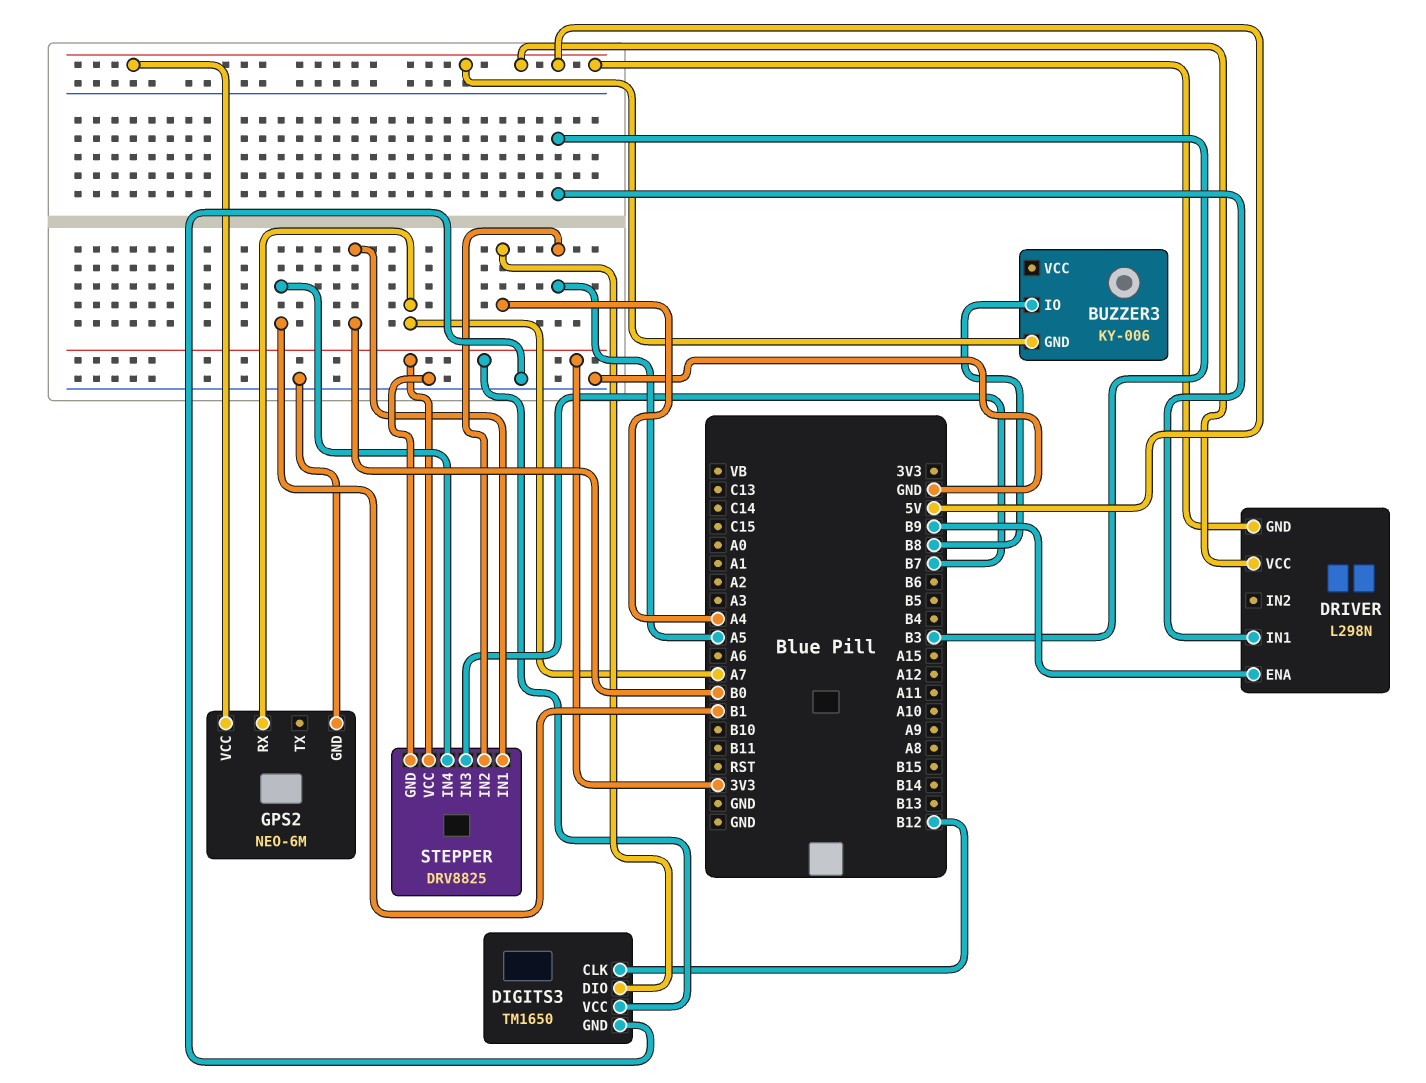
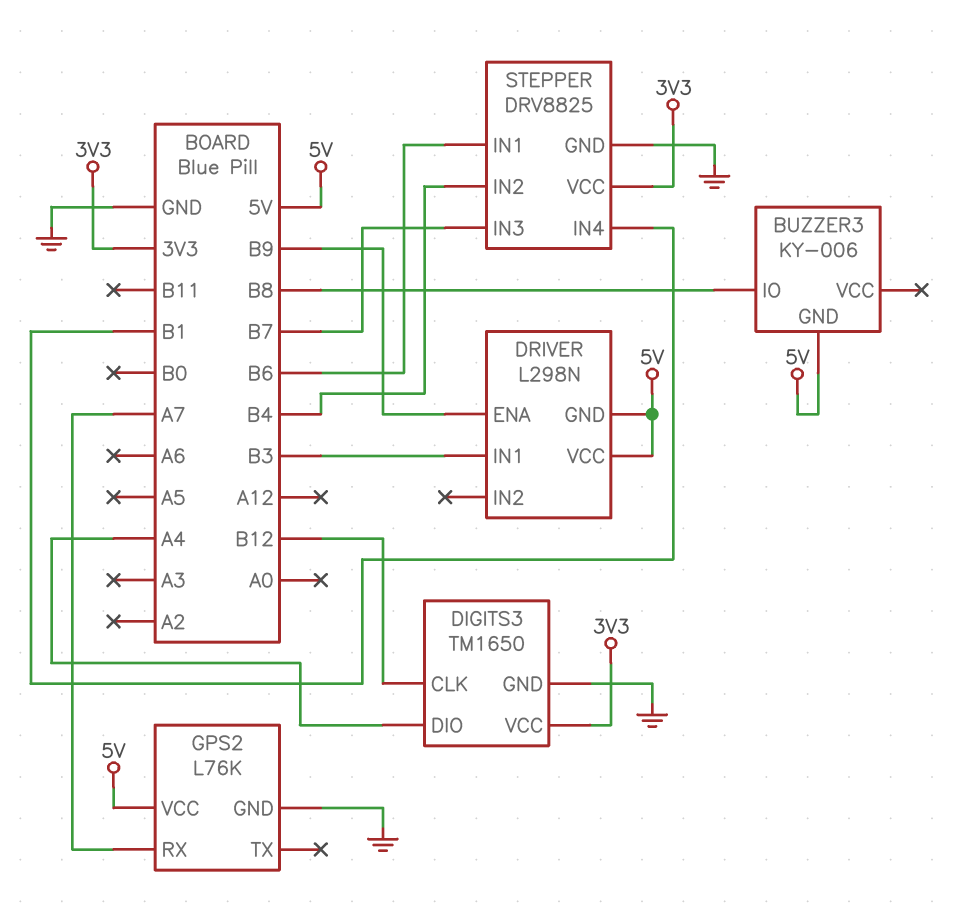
GPS2: NEO-6M -> L76K
STEPPER pin IN1: B0 -> B6
STEPPER pin IN2: A5 -> B4

